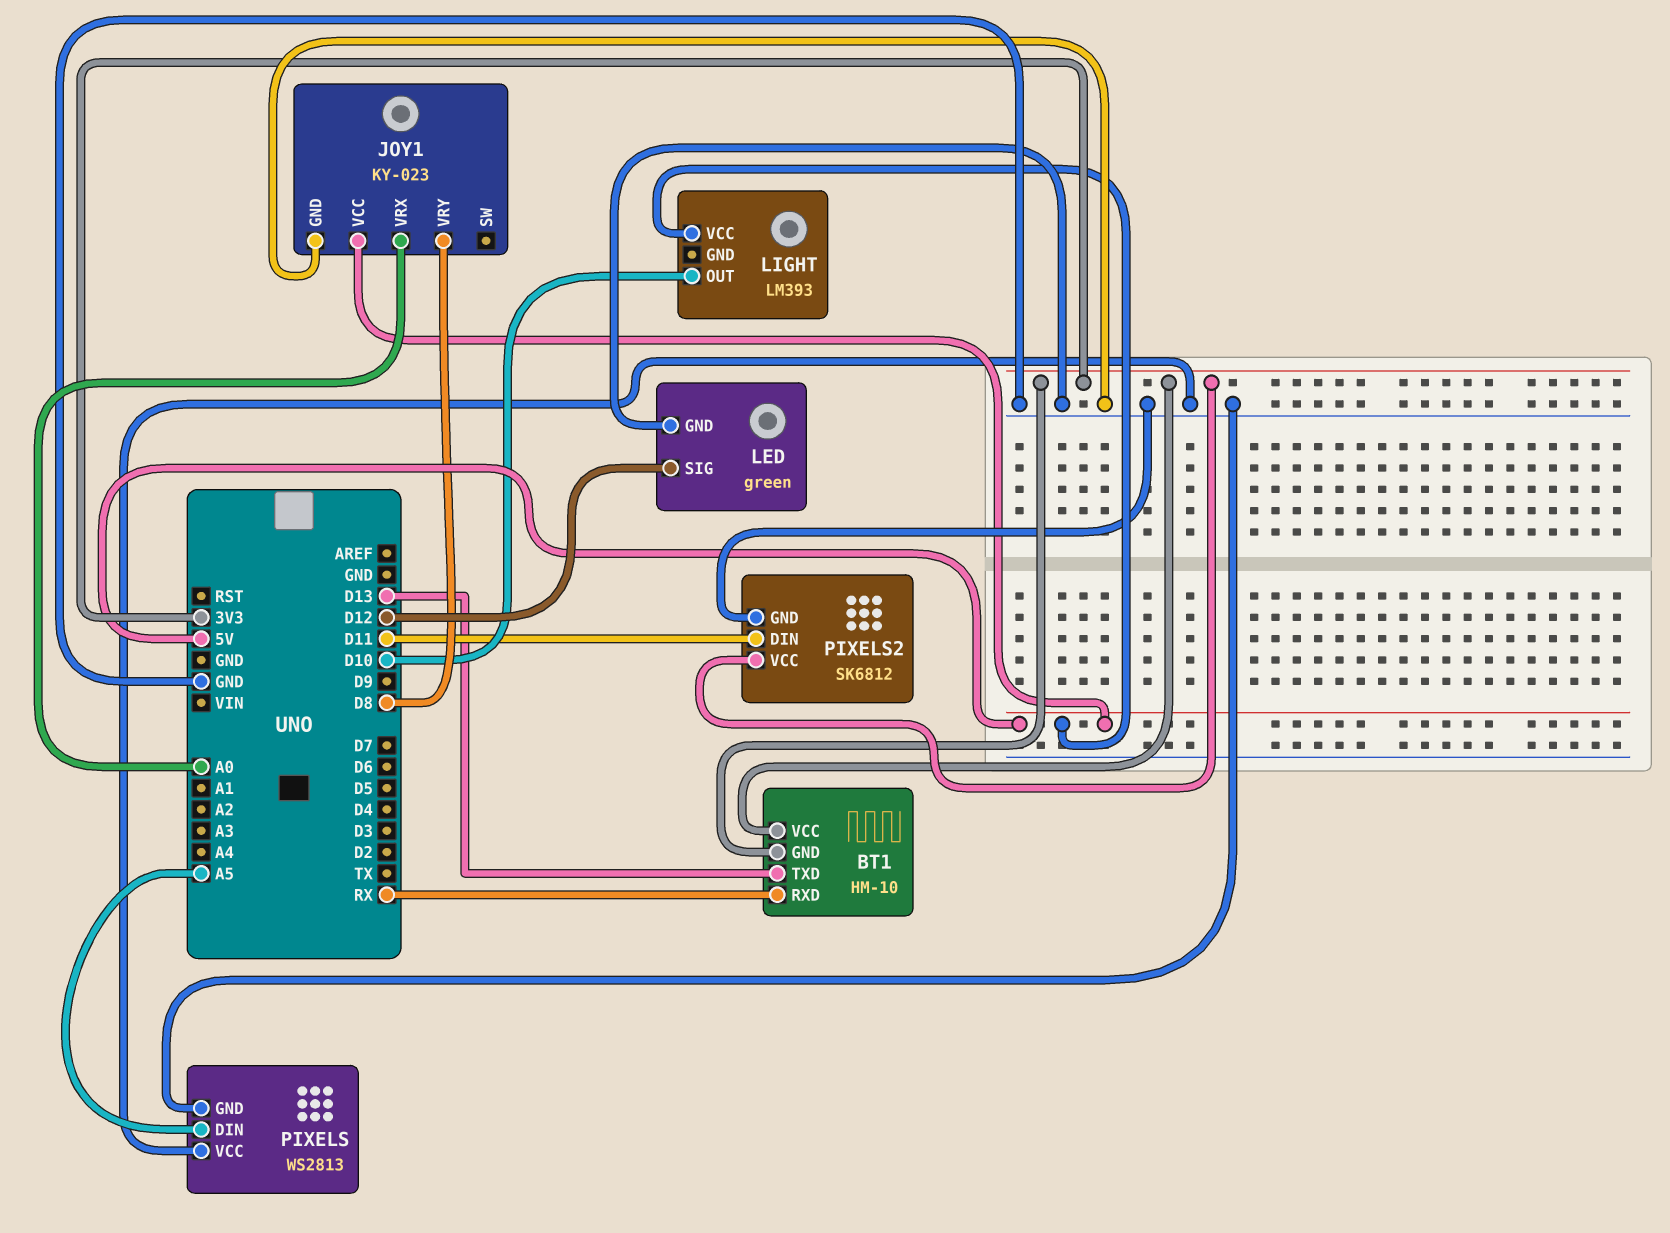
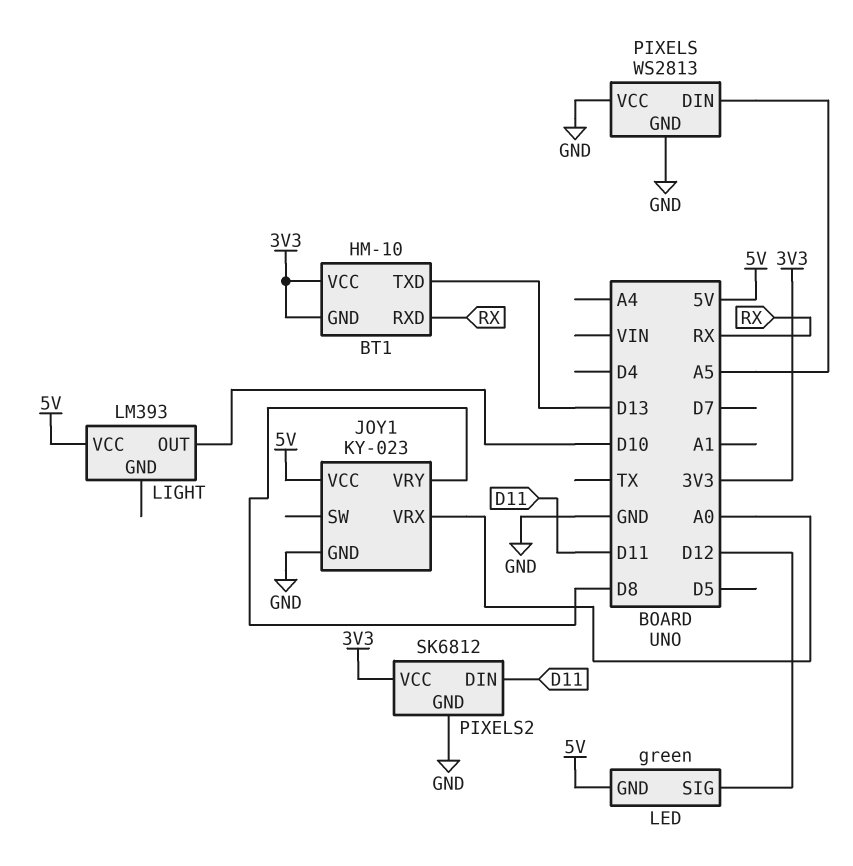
LED pin GND: GND -> 5V

